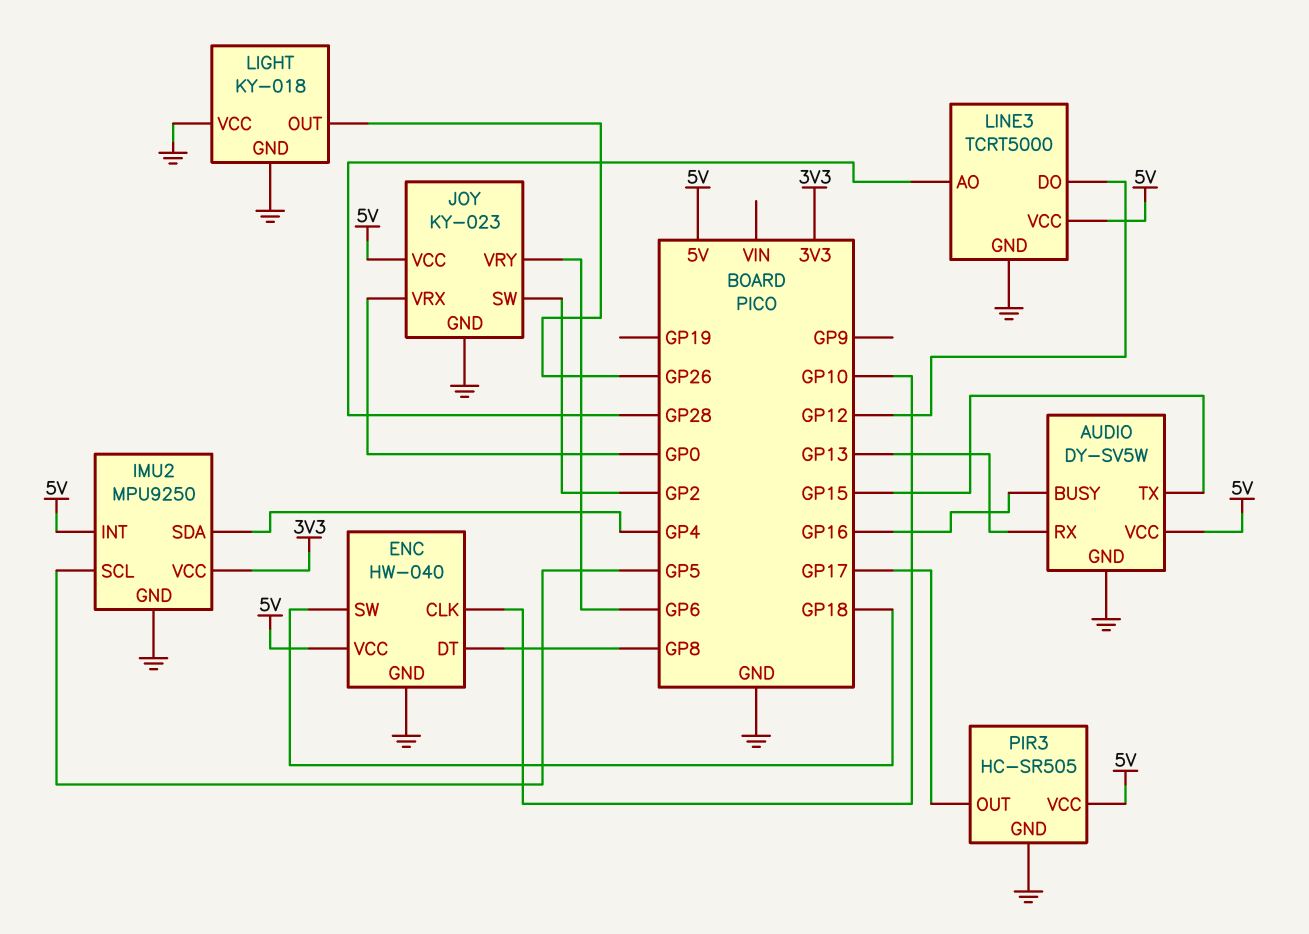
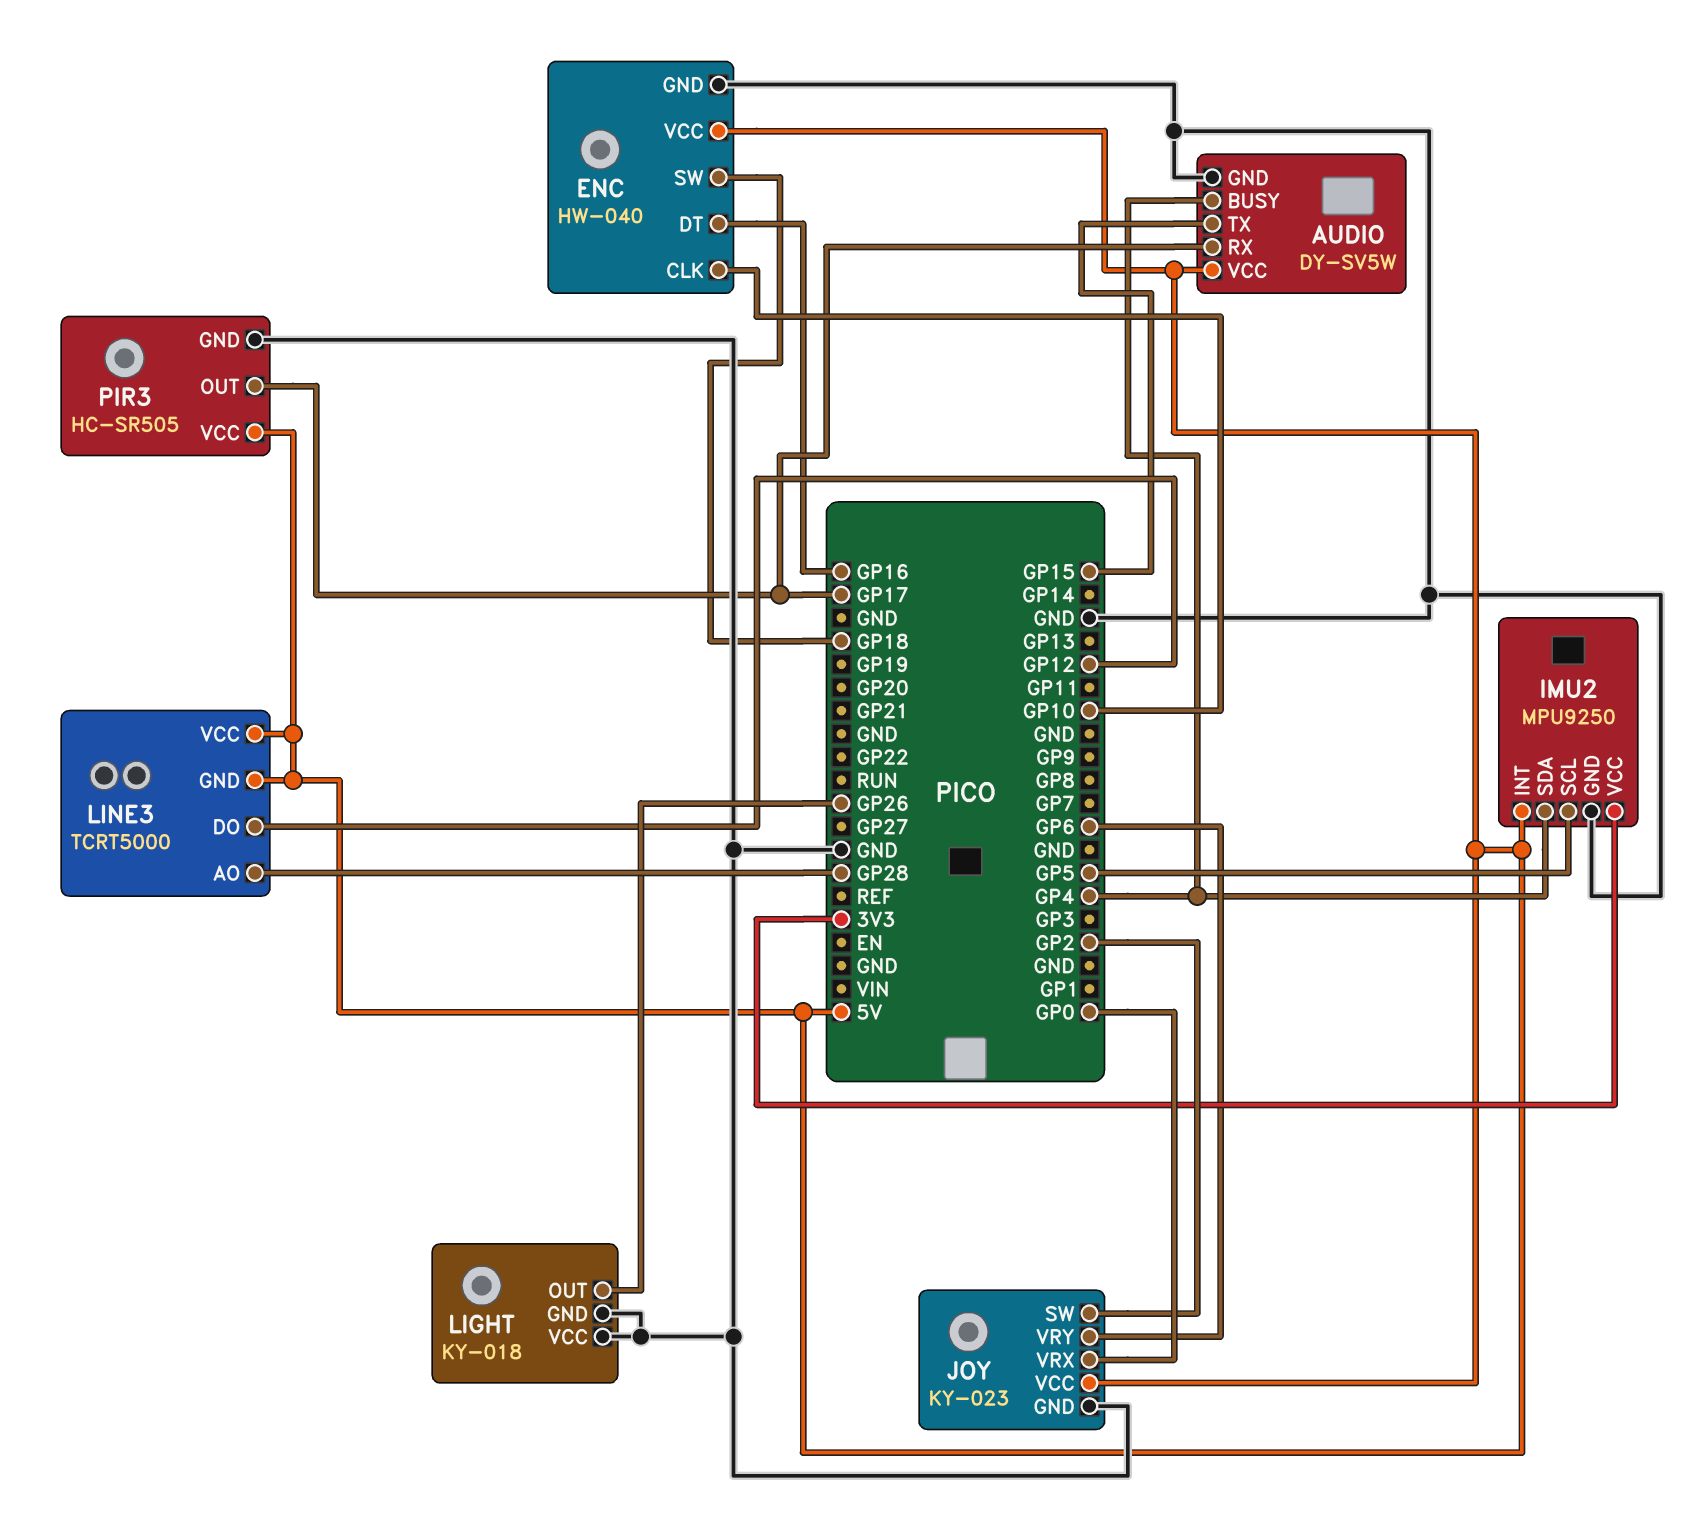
AUDIO pin BUSY: GP16 -> GP4
AUDIO pin RX: GP13 -> GP17
ENC pin DT: GP8 -> GP16
LINE3 pin GND: GND -> 5V

